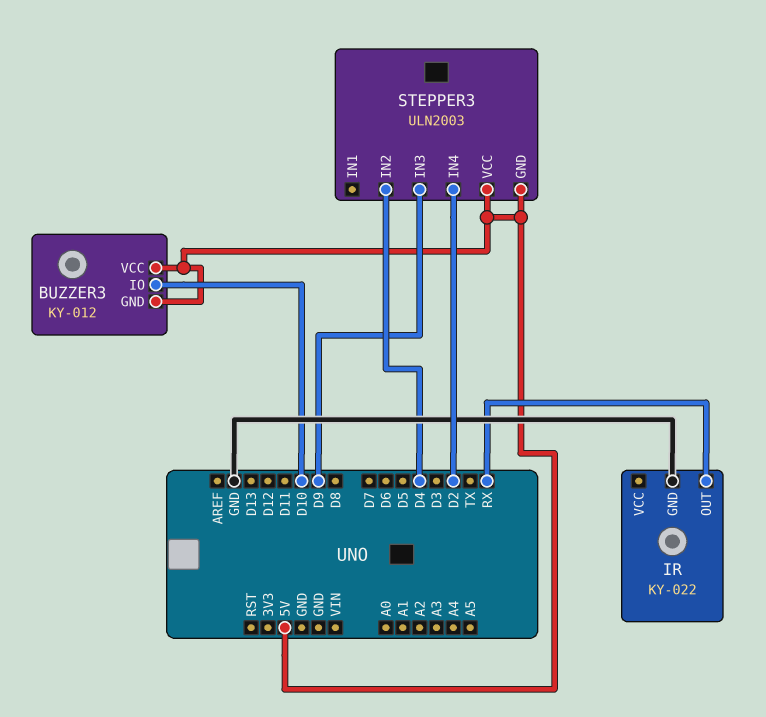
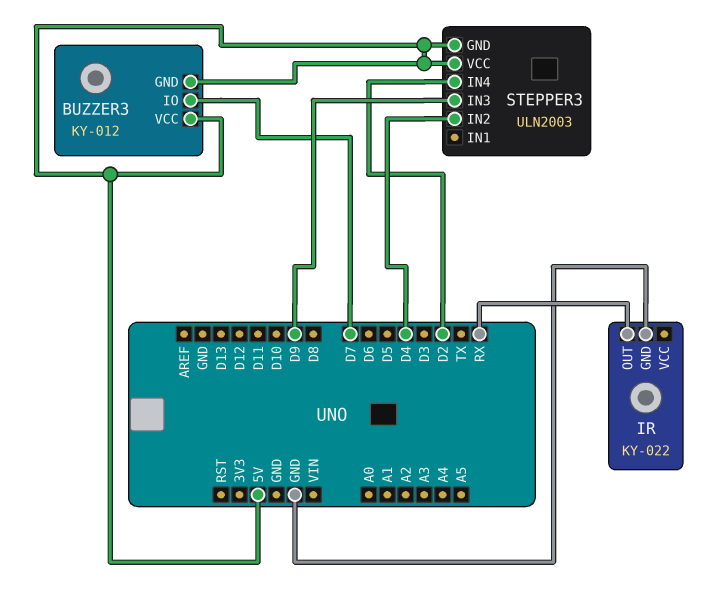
BUZZER3 pin IO: D10 -> D7

